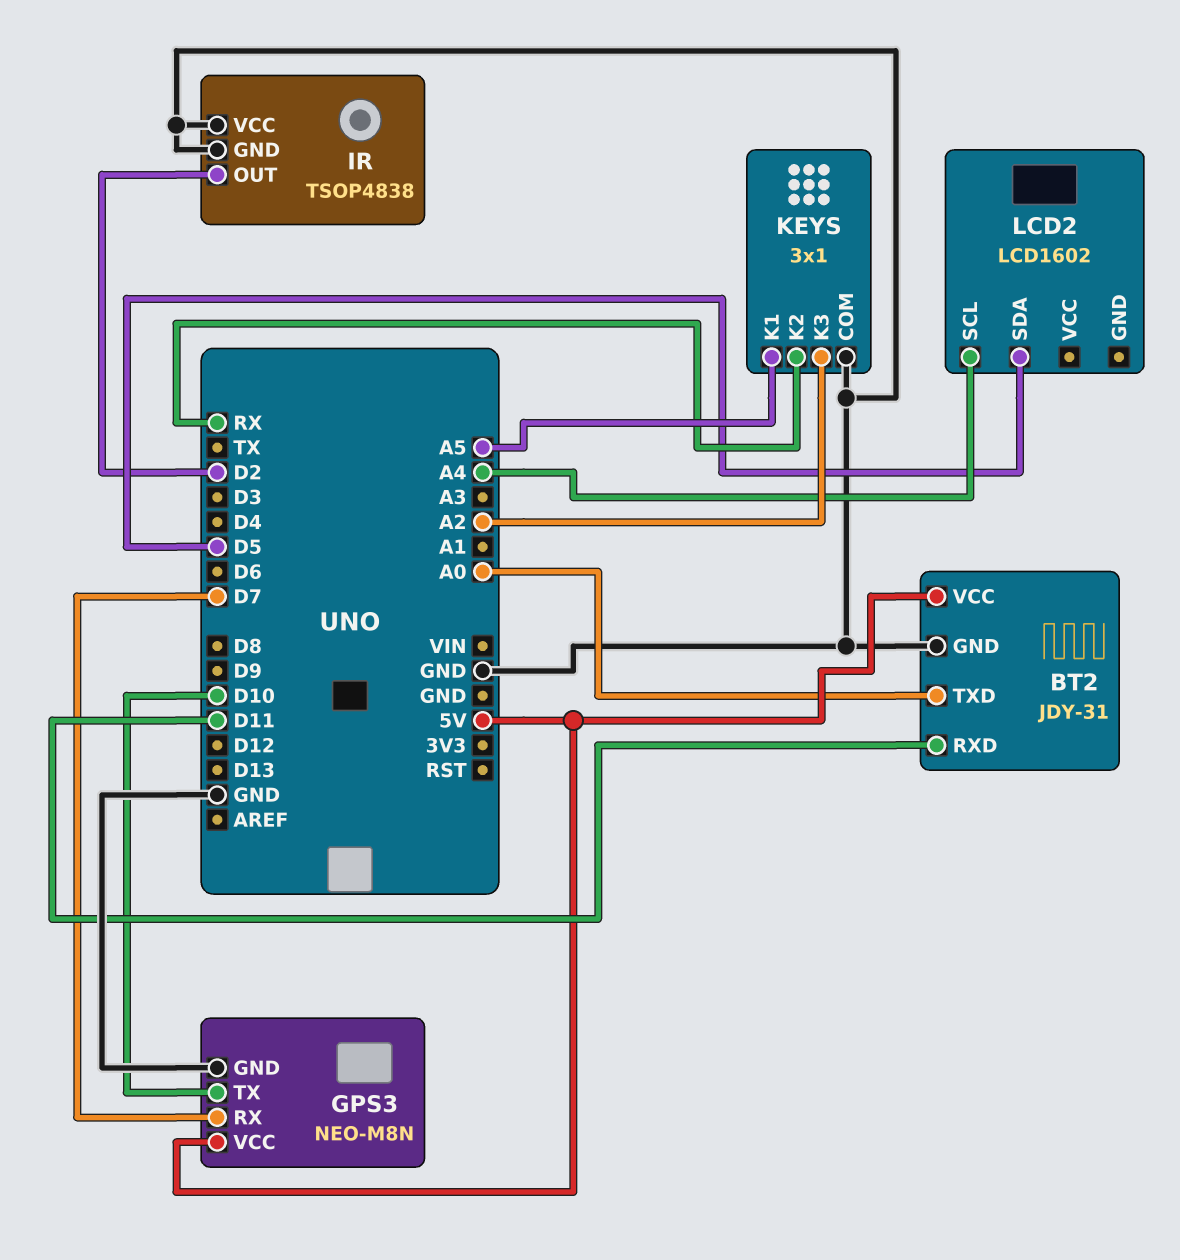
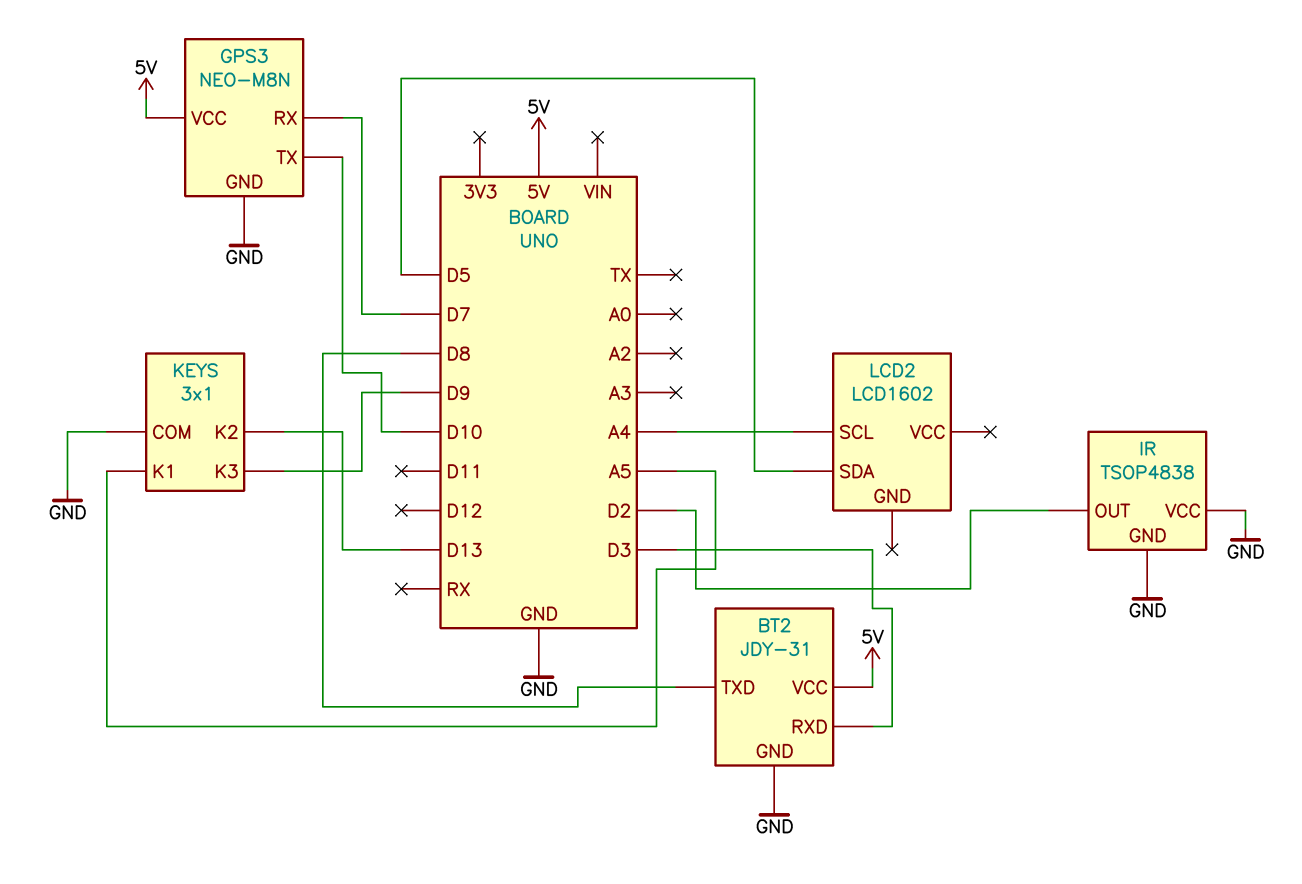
BT2 pin RXD: D11 -> D3
BT2 pin TXD: A0 -> D8
KEYS pin K2: RX -> D13
KEYS pin K3: A2 -> D9

